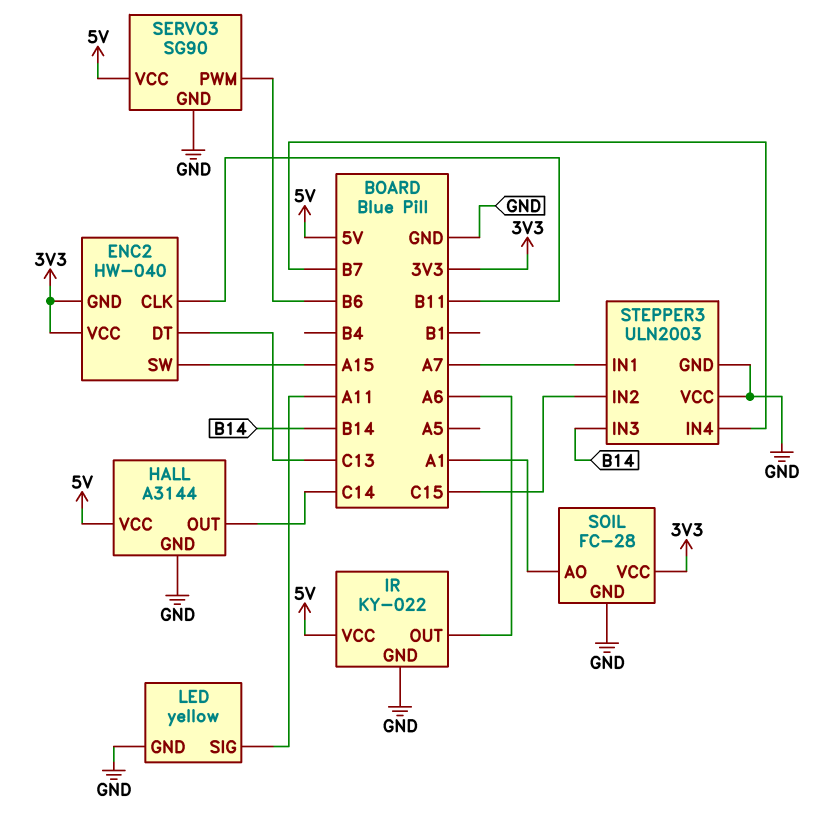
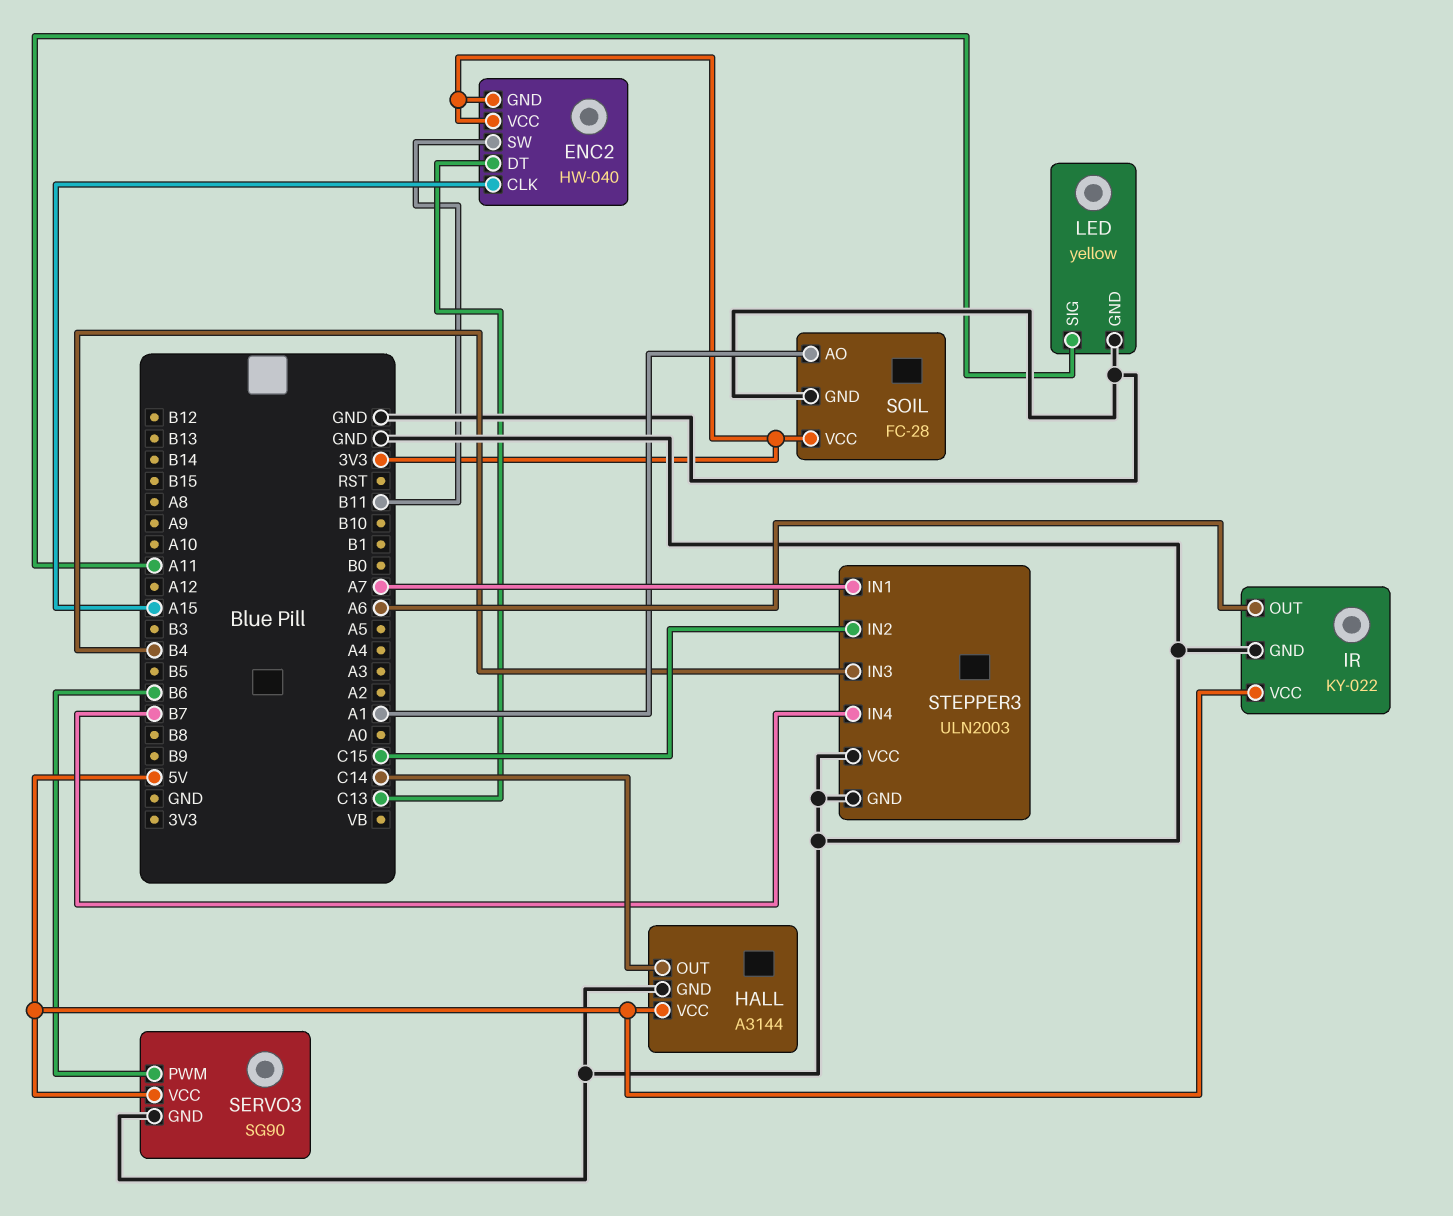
ENC2 pin CLK: B11 -> A15
ENC2 pin SW: A15 -> B11
STEPPER3 pin IN3: B14 -> B4

